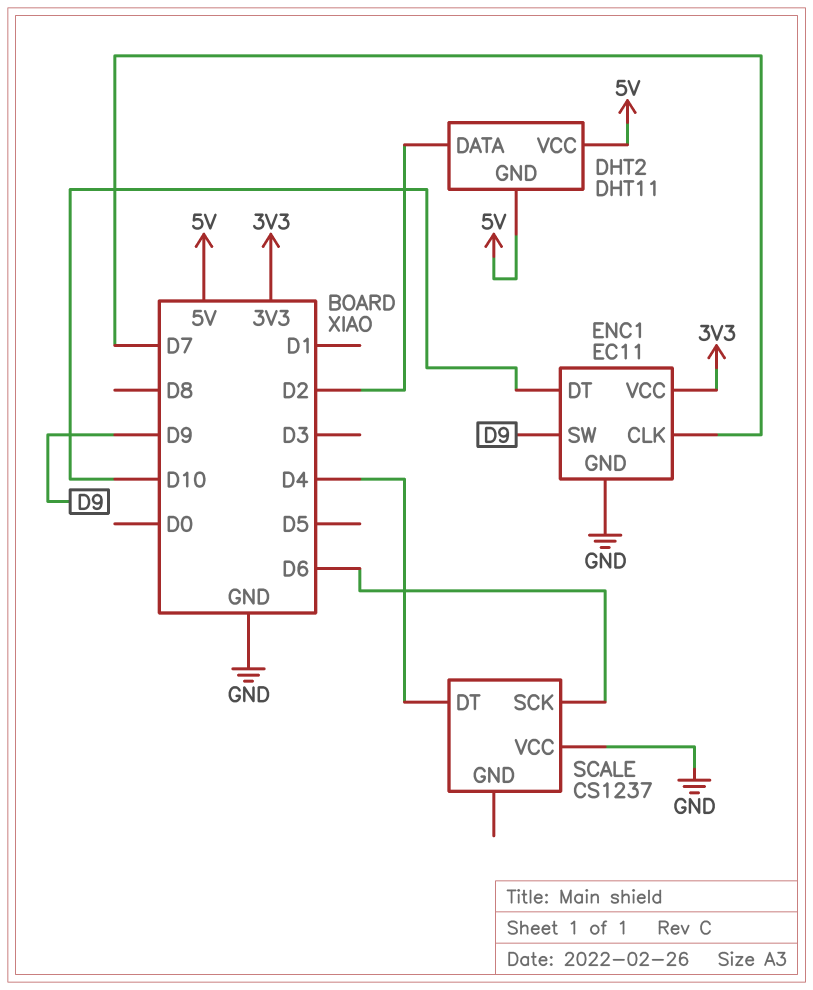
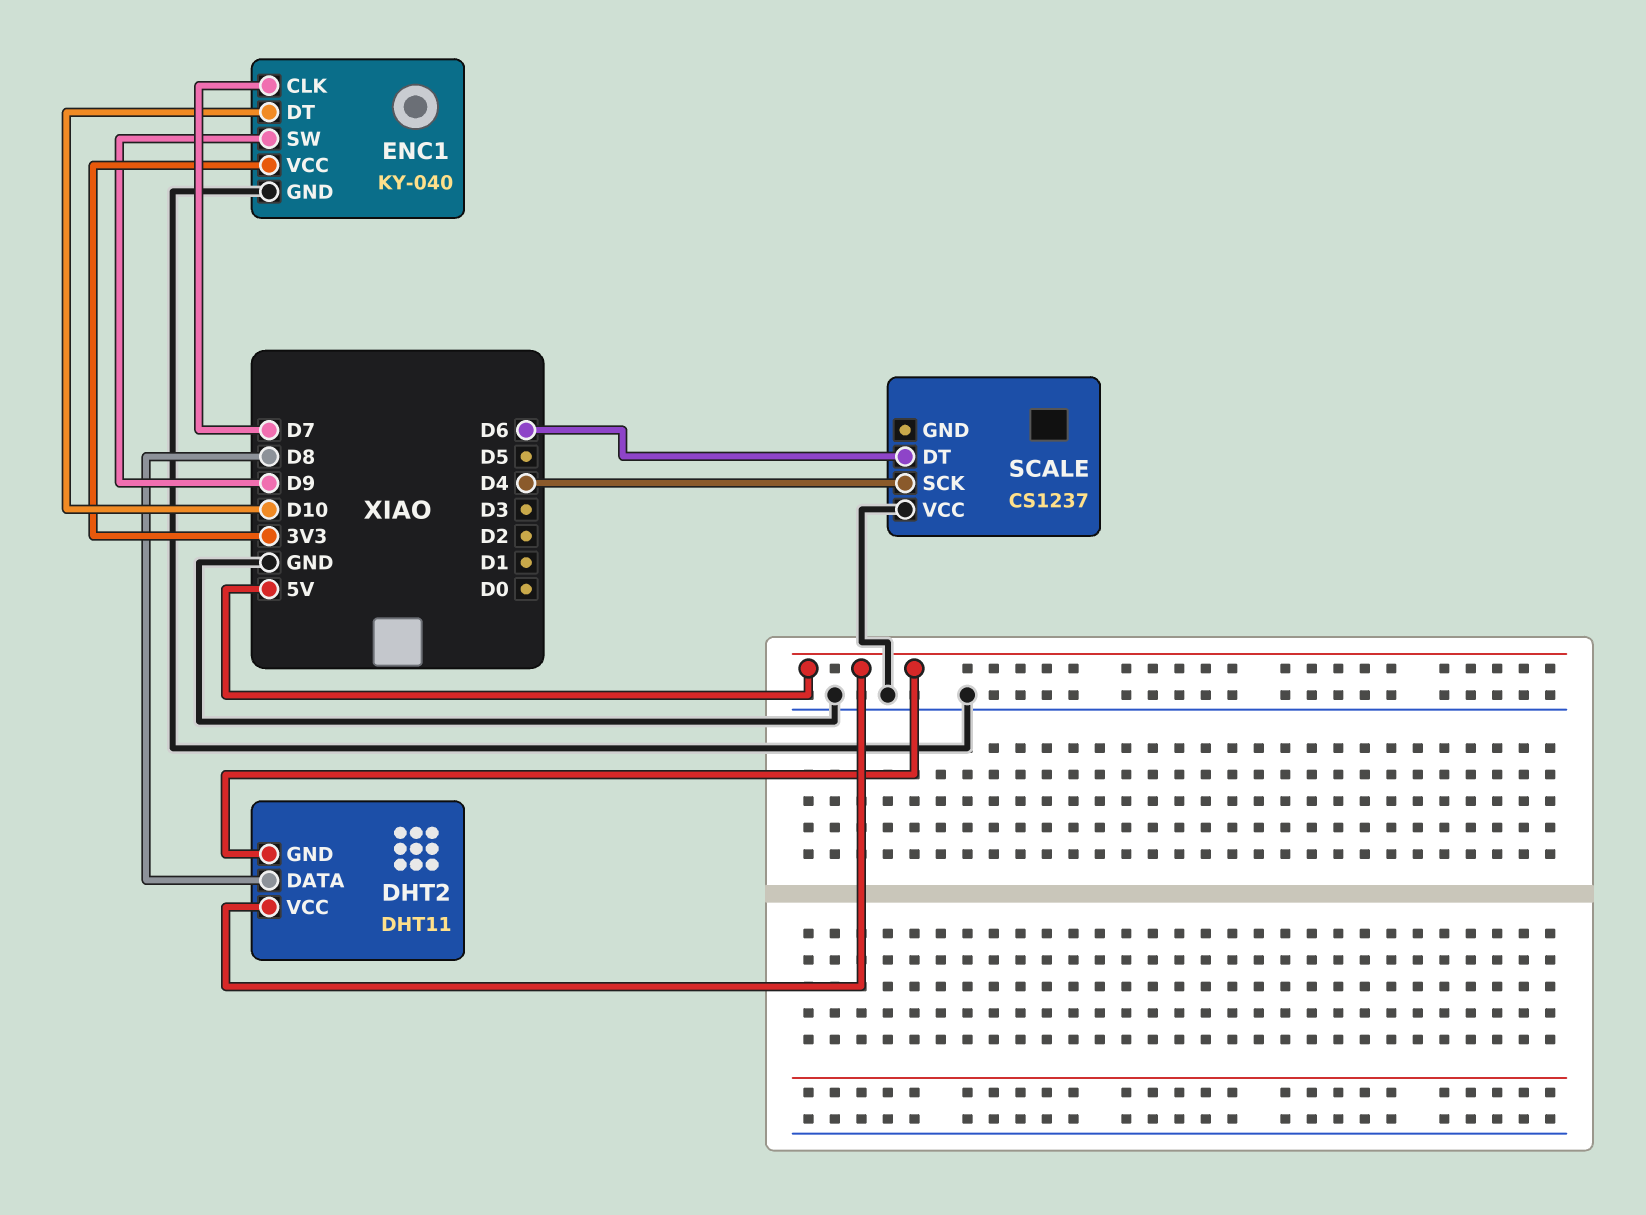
DHT2 pin DATA: D2 -> D8
ENC1: EC11 -> KY-040
SCALE pin DT: D4 -> D6
SCALE pin SCK: D6 -> D4

